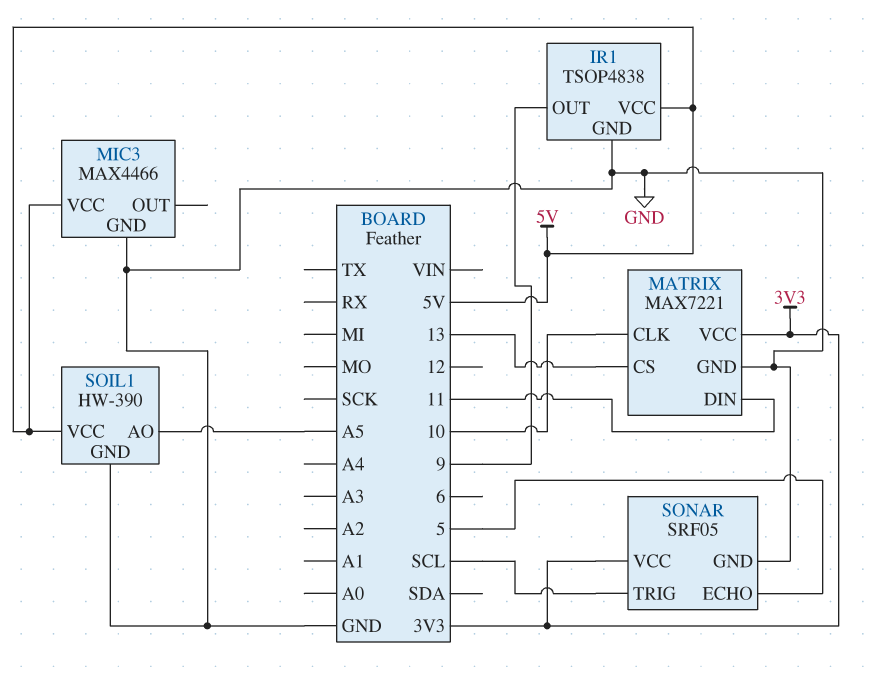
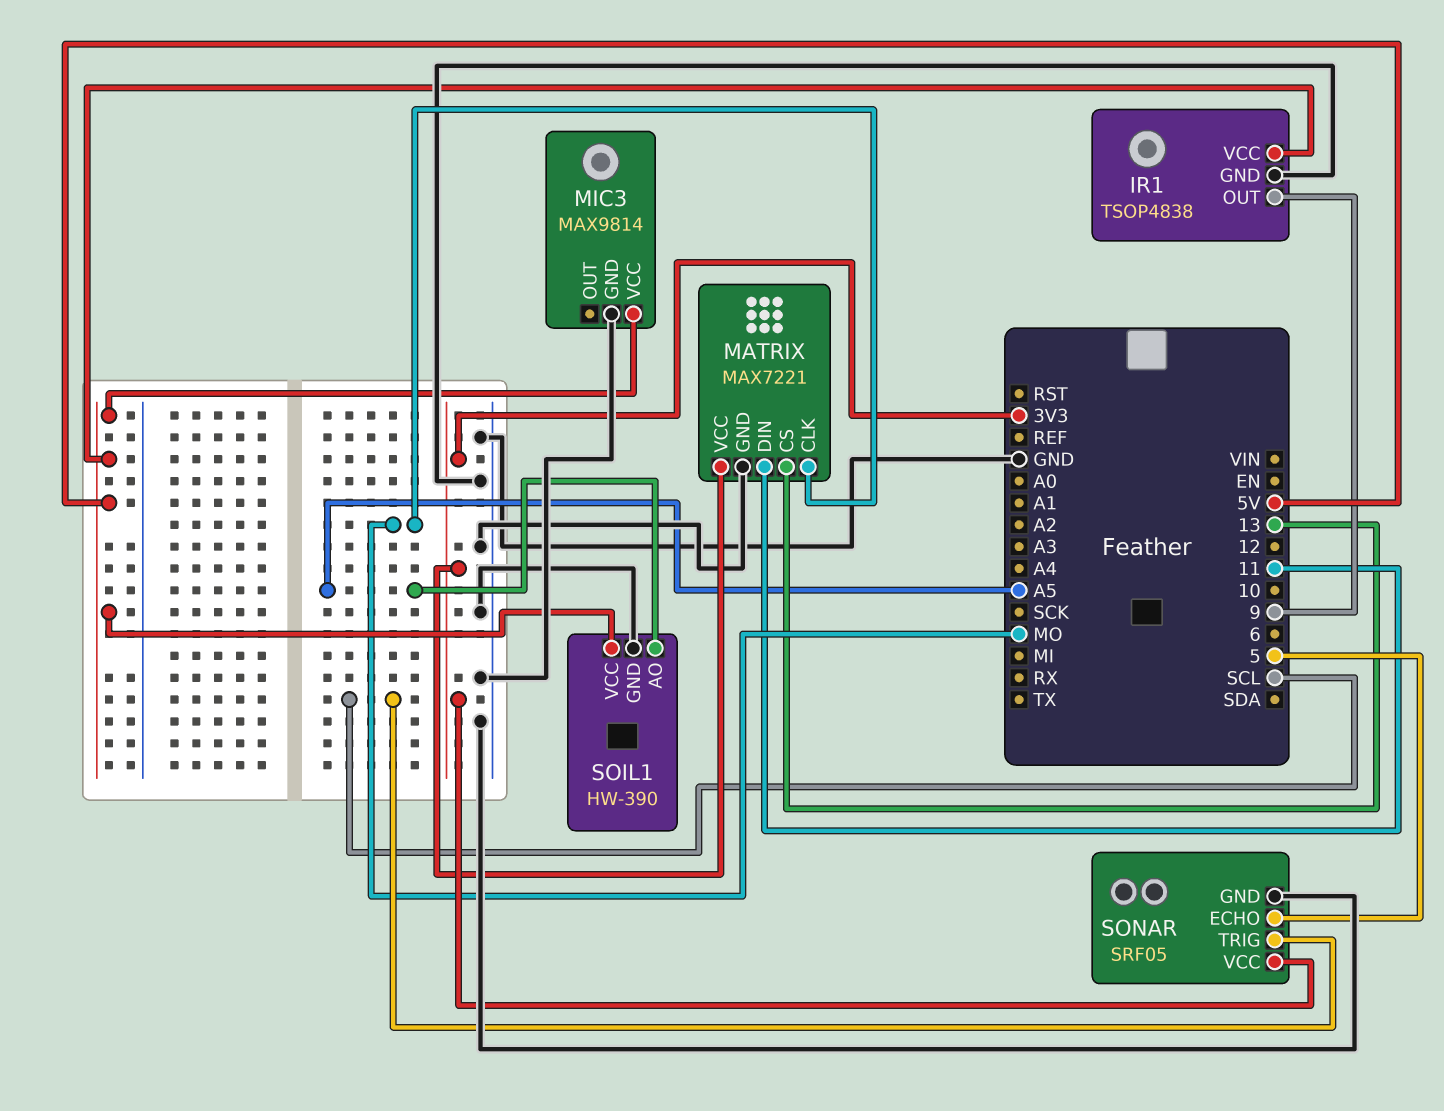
MATRIX pin CLK: 10 -> MO
MIC3: MAX4466 -> MAX9814

